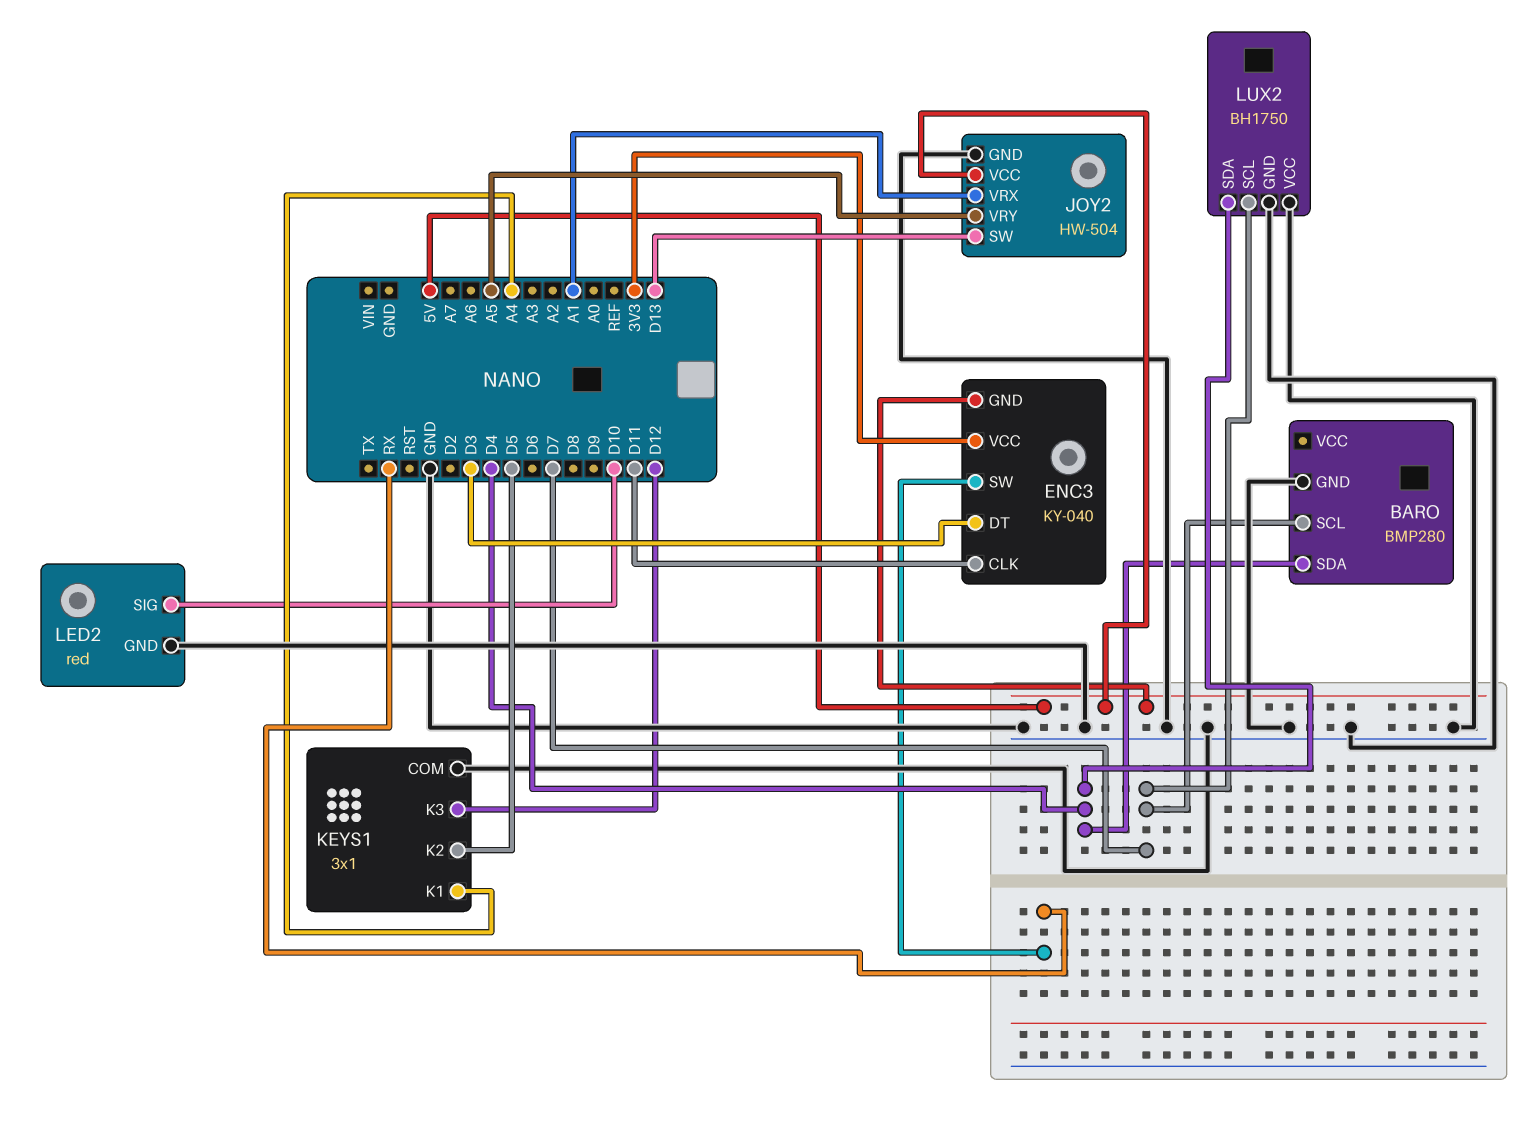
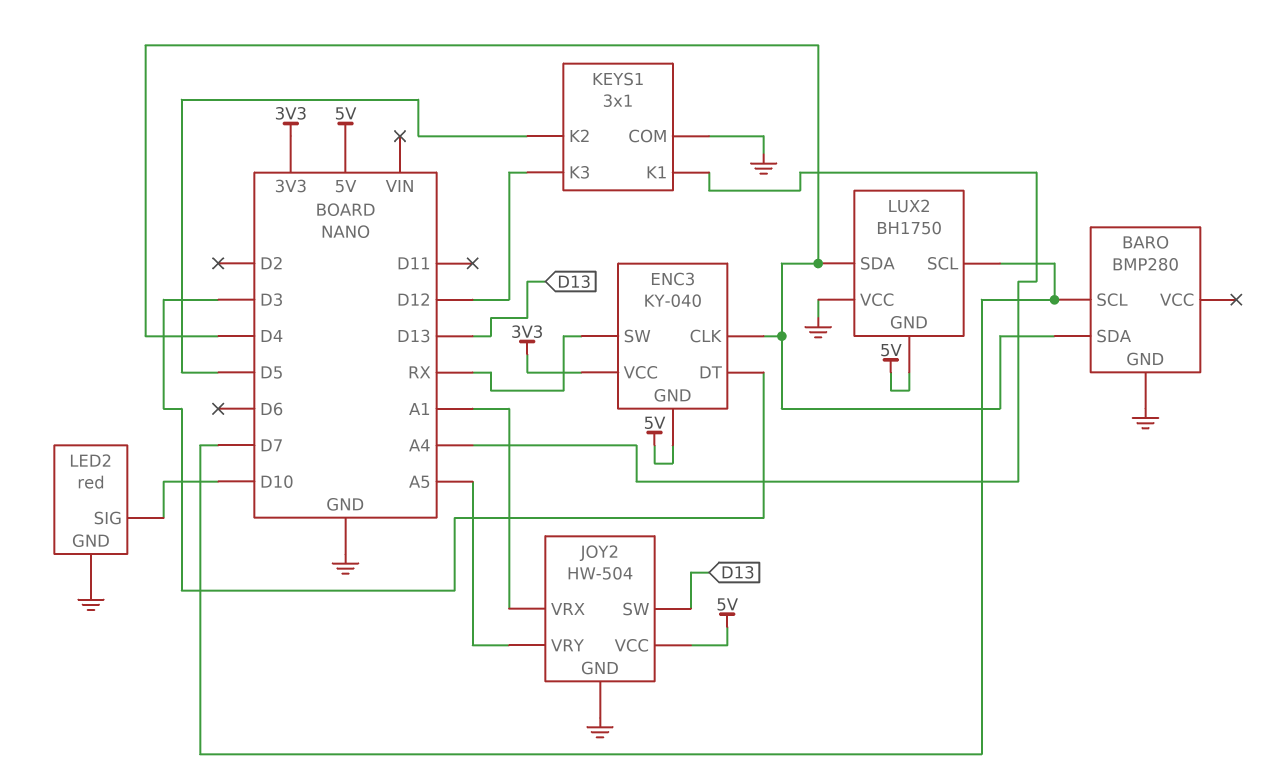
ENC3 pin CLK: D11 -> D4
LUX2 pin GND: GND -> 5V

